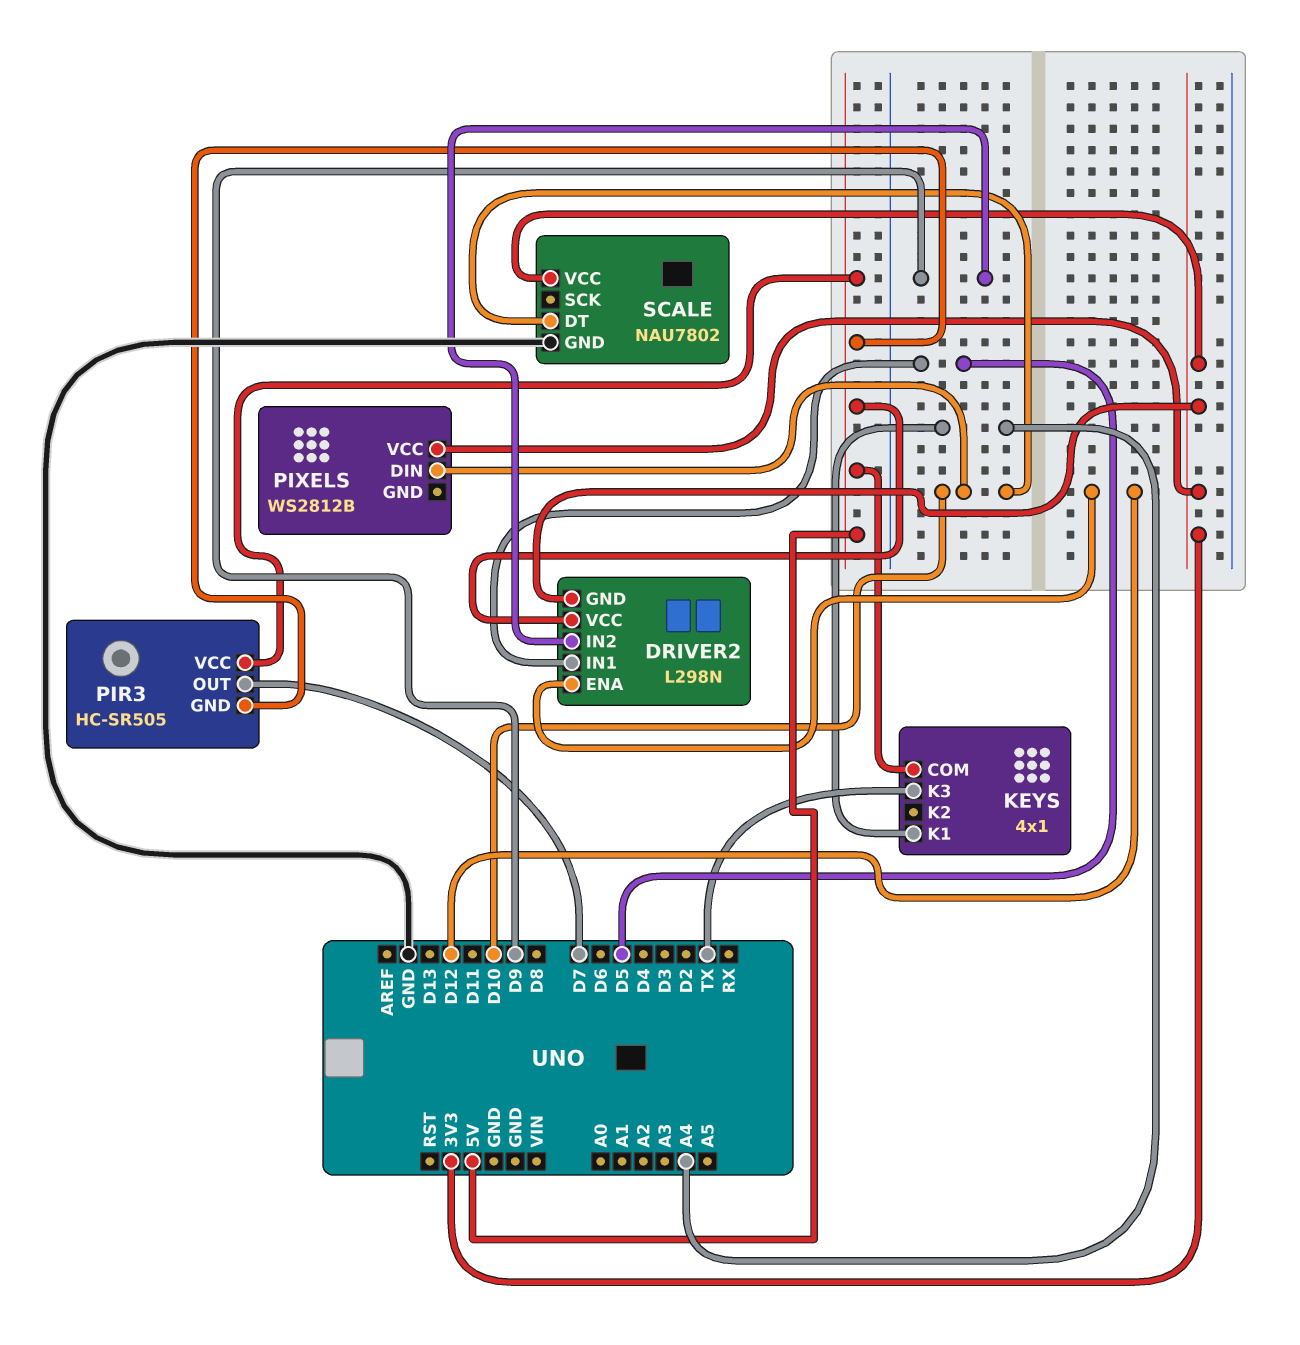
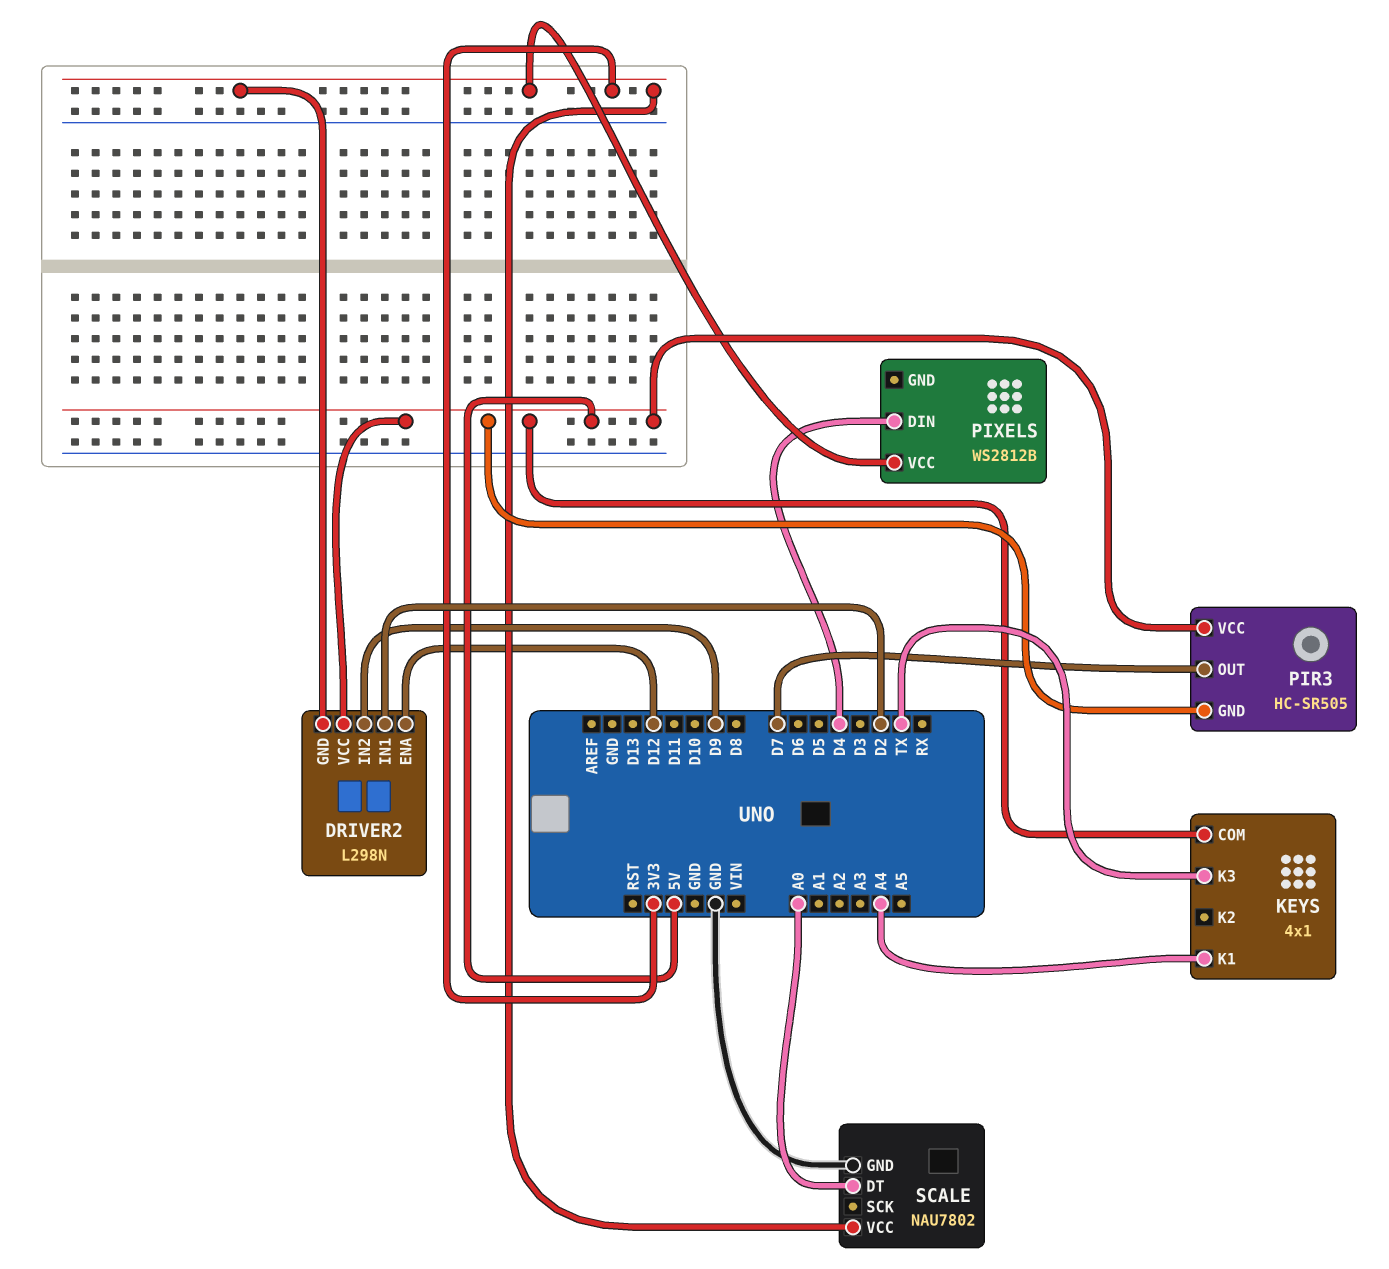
DRIVER2 pin IN1: D5 -> D2
PIXELS pin DIN: D10 -> D4
SCALE pin DT: D10 -> A0

